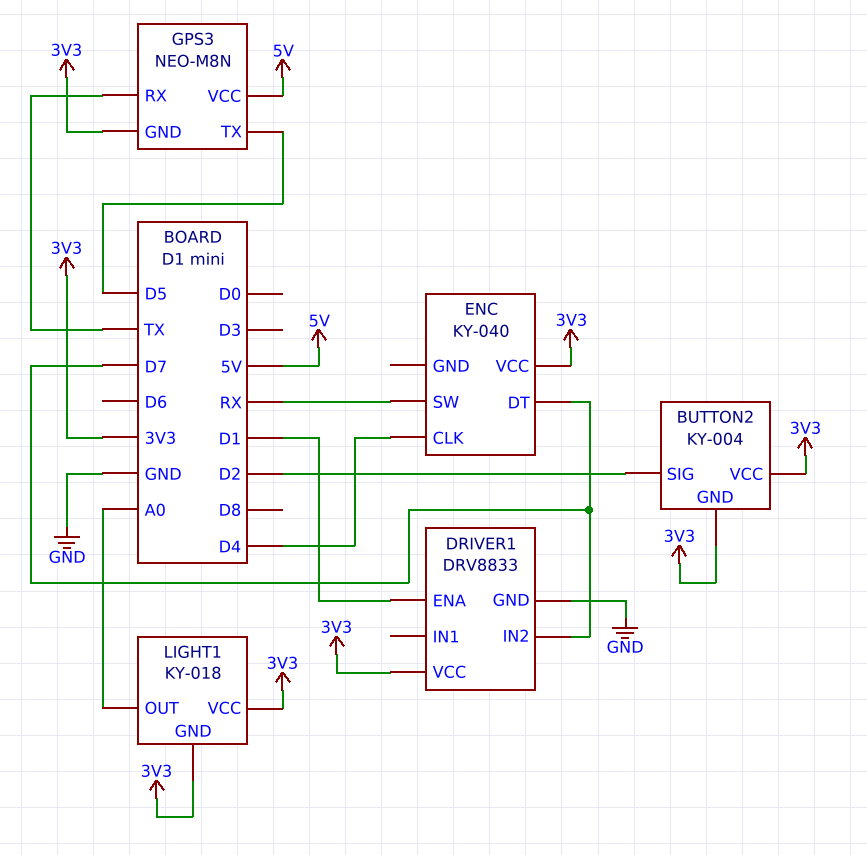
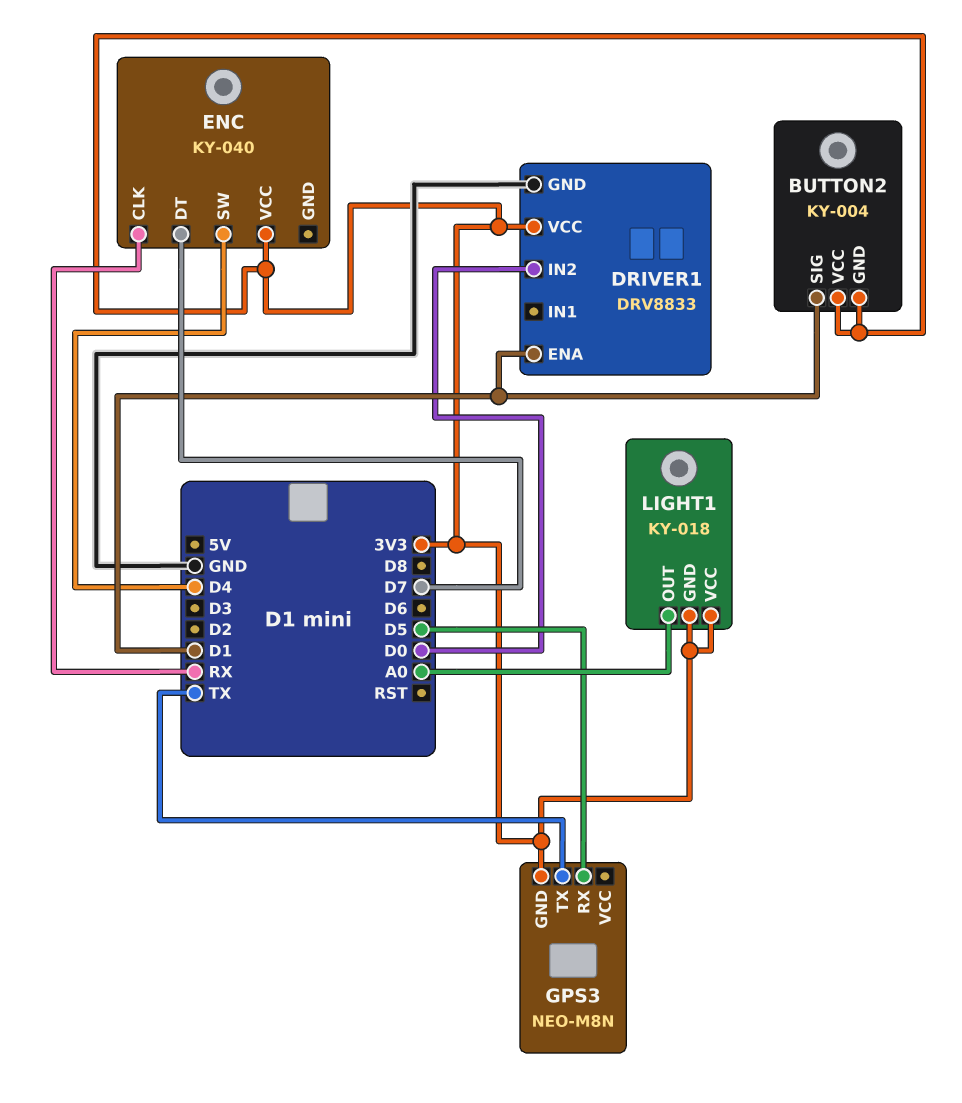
BUTTON2 pin SIG: D2 -> D1
DRIVER1 pin IN2: D7 -> D0
ENC pin CLK: D4 -> RX
ENC pin SW: RX -> D4
GPS3 pin RX: TX -> D5
GPS3 pin TX: D5 -> TX
GPS3 pin VCC: 5V -> none

